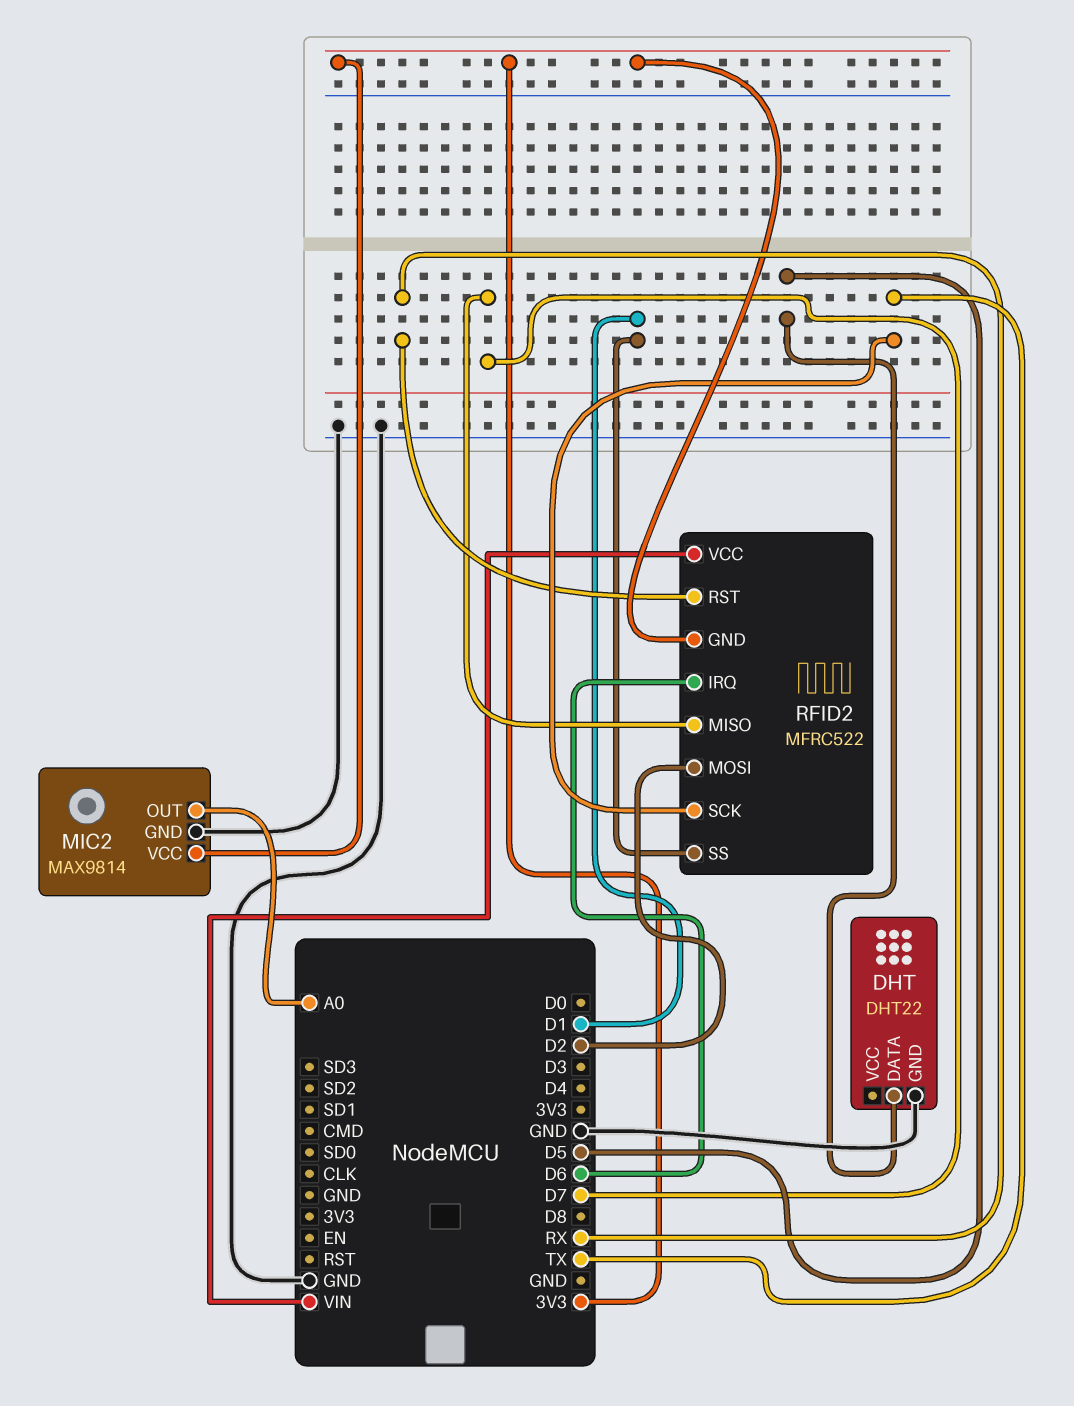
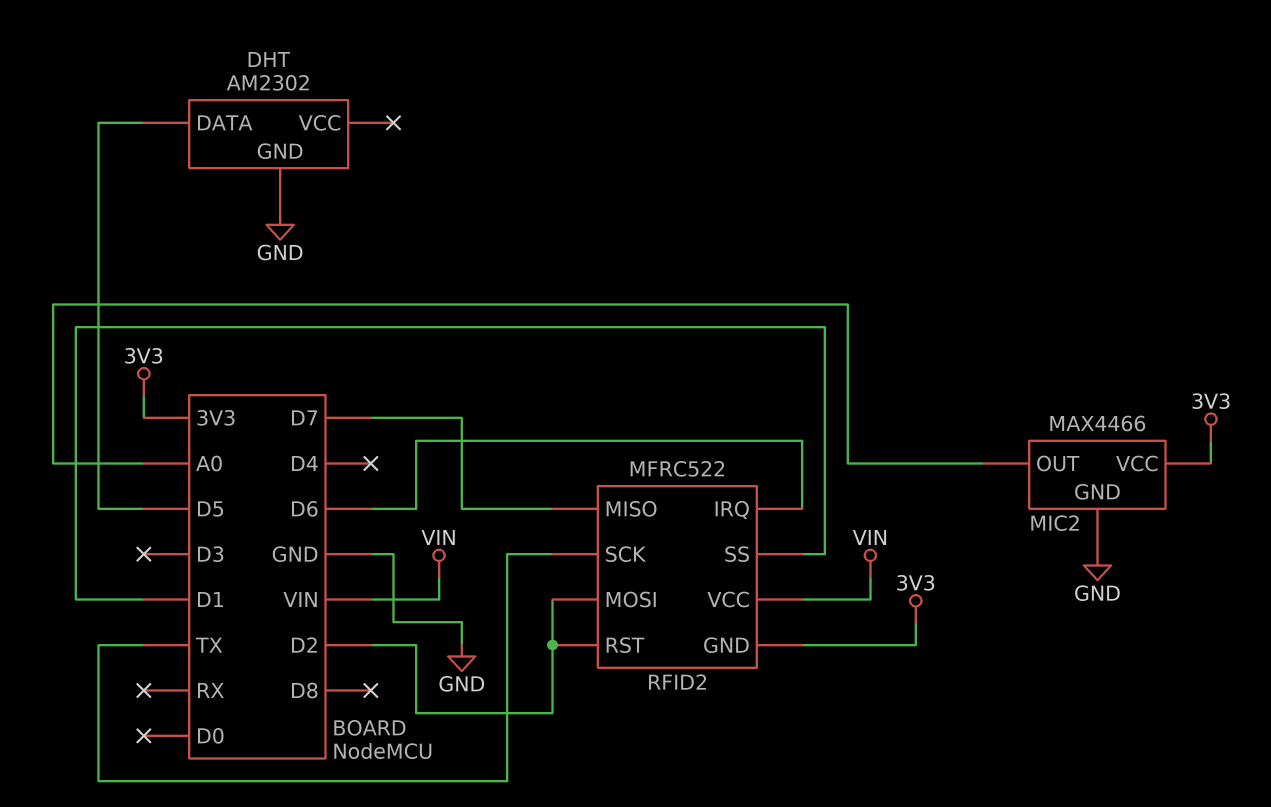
DHT: DHT22 -> AM2302
MIC2: MAX9814 -> MAX4466
RFID2 pin RST: RX -> D2

